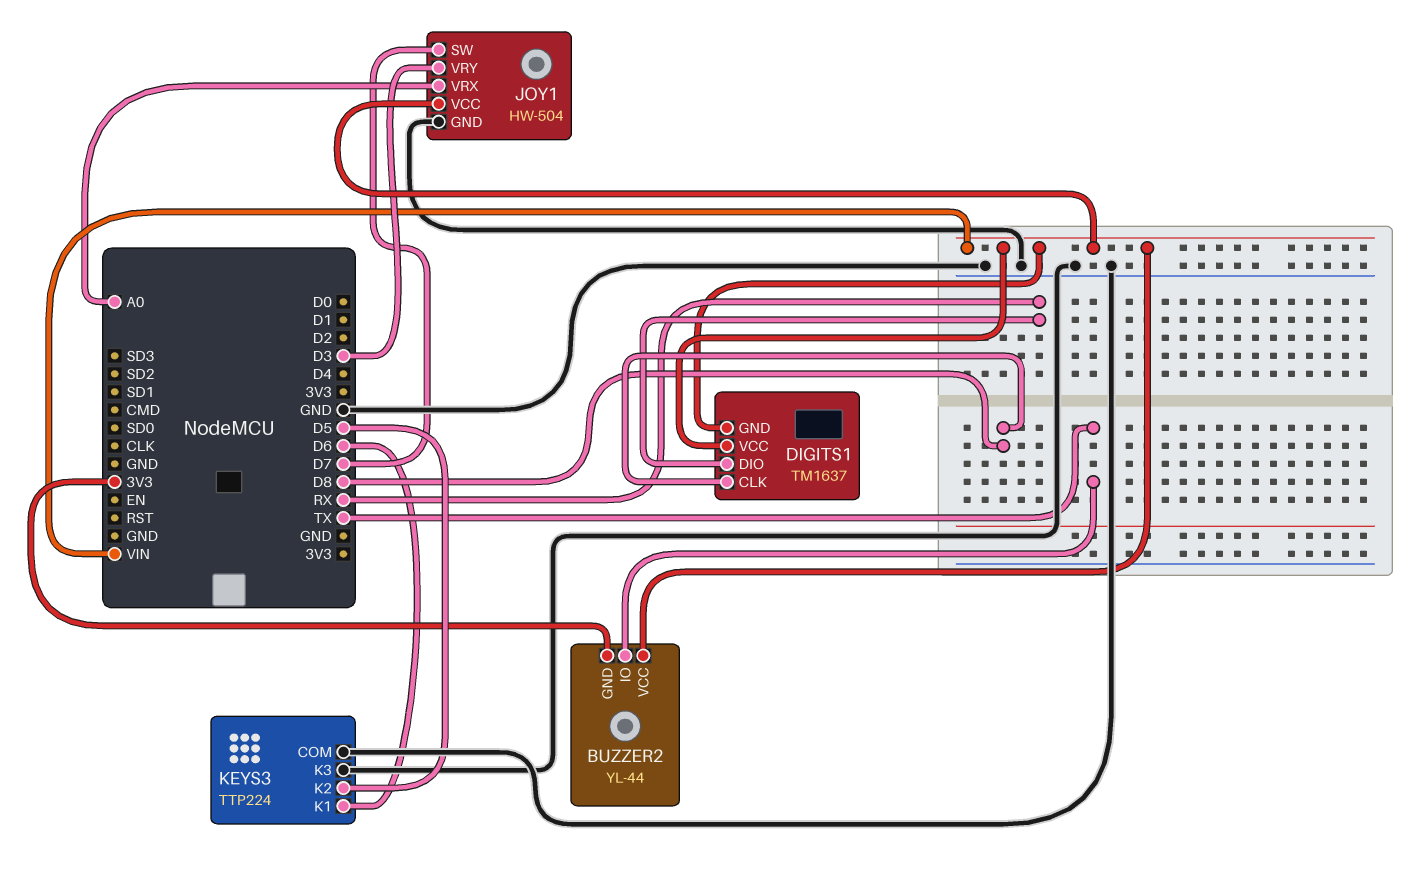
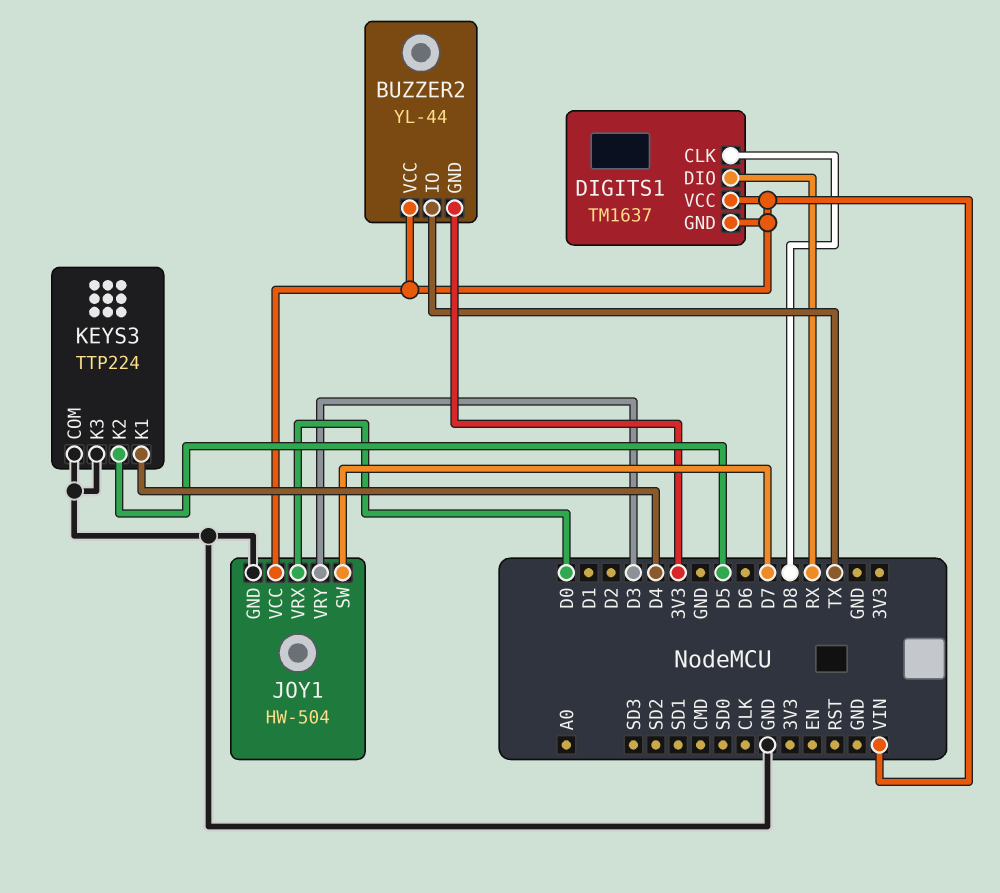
JOY1 pin VRX: A0 -> D0
KEYS3 pin K1: D6 -> D4

